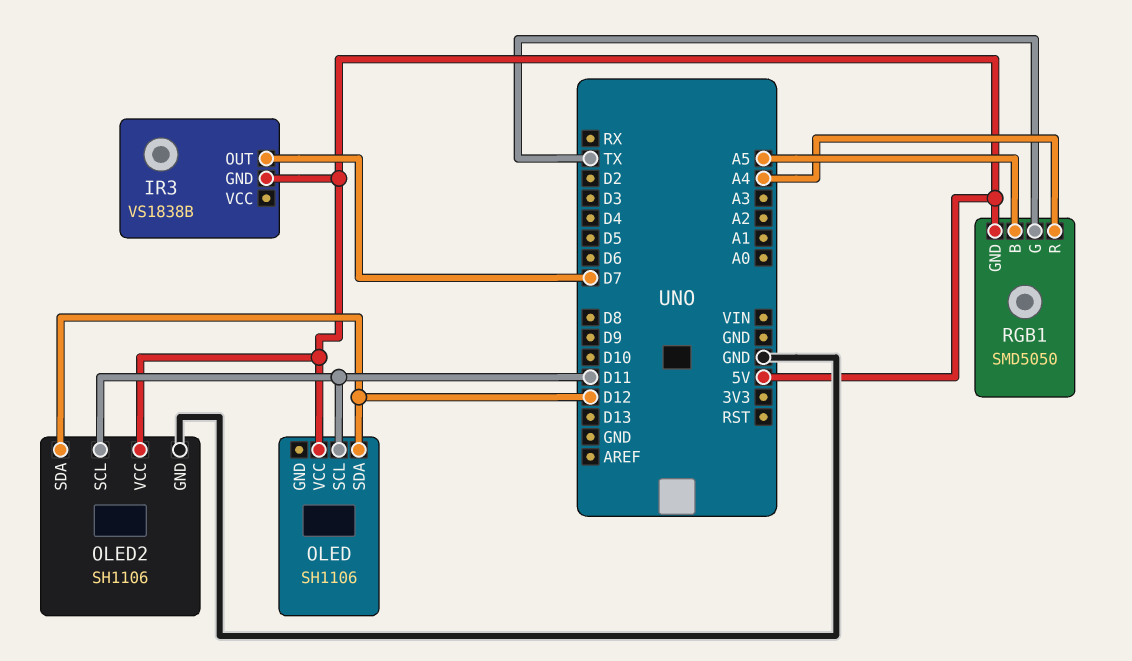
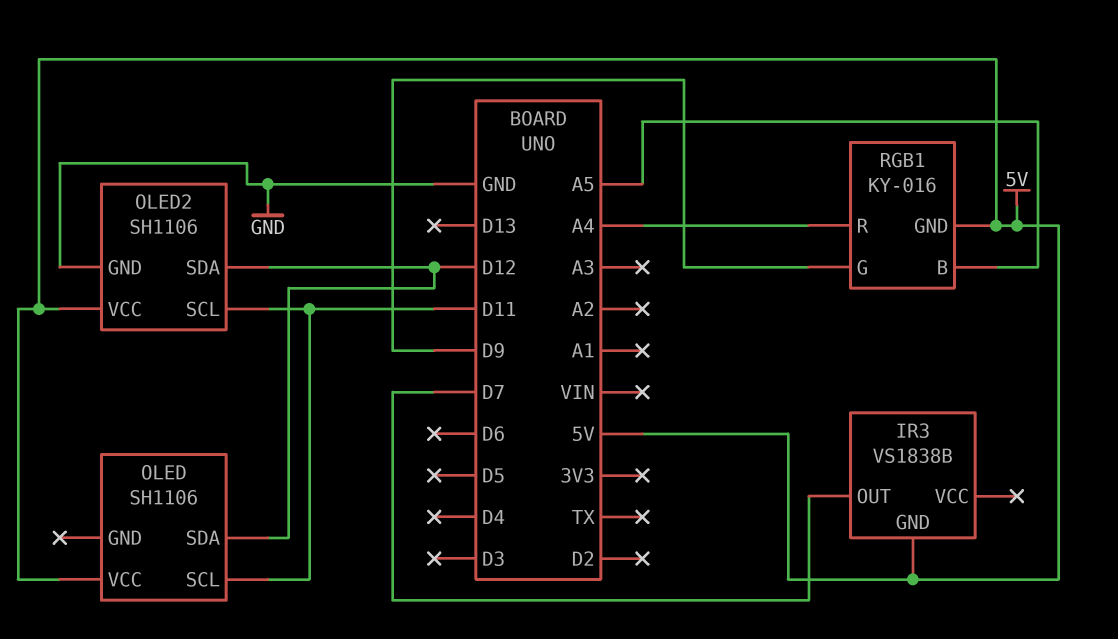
RGB1: SMD5050 -> KY-016
RGB1 pin G: TX -> D9

